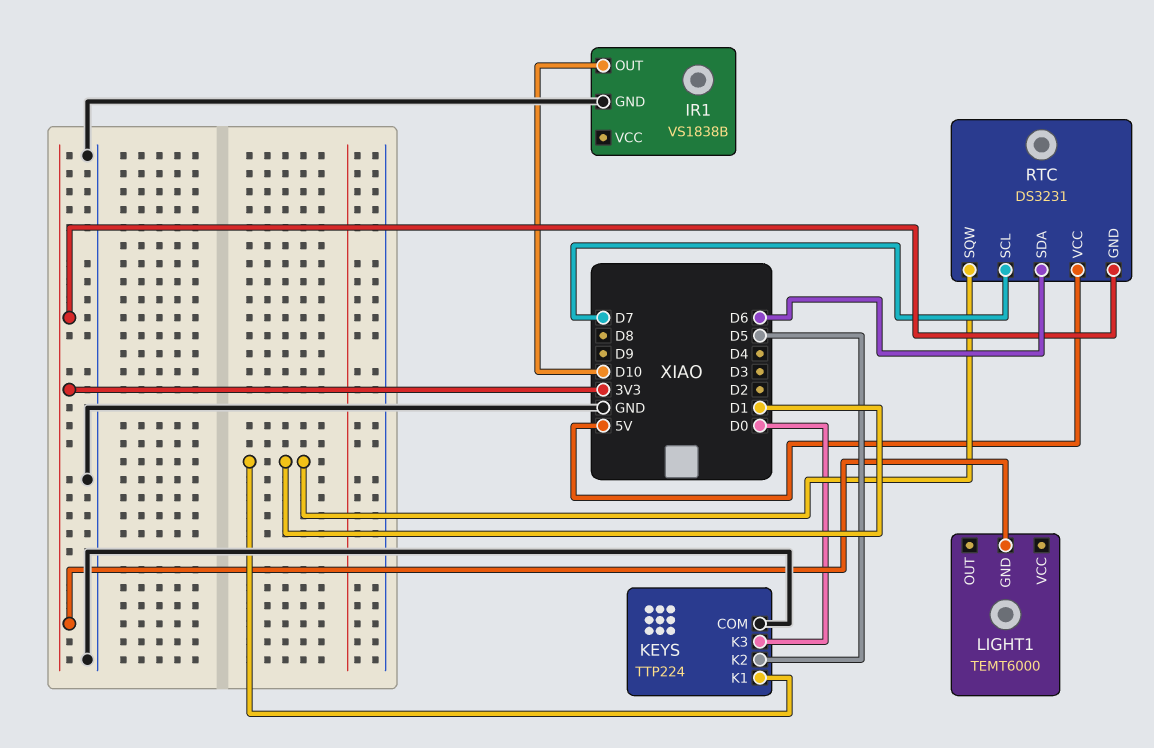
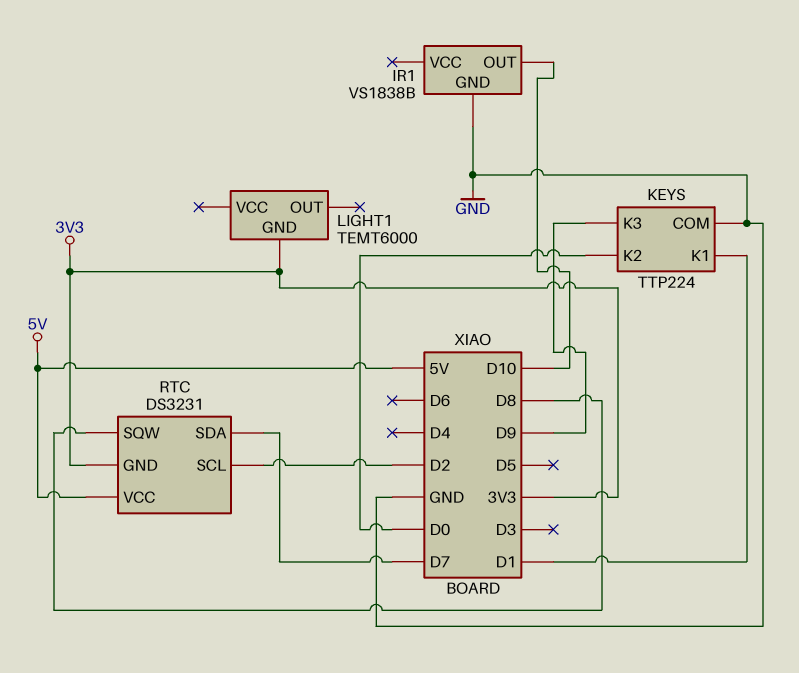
KEYS pin K2: D5 -> D0
KEYS pin K3: D0 -> D9
RTC pin SCL: D7 -> D2
RTC pin SDA: D6 -> D7
RTC pin SQW: D1 -> D8

